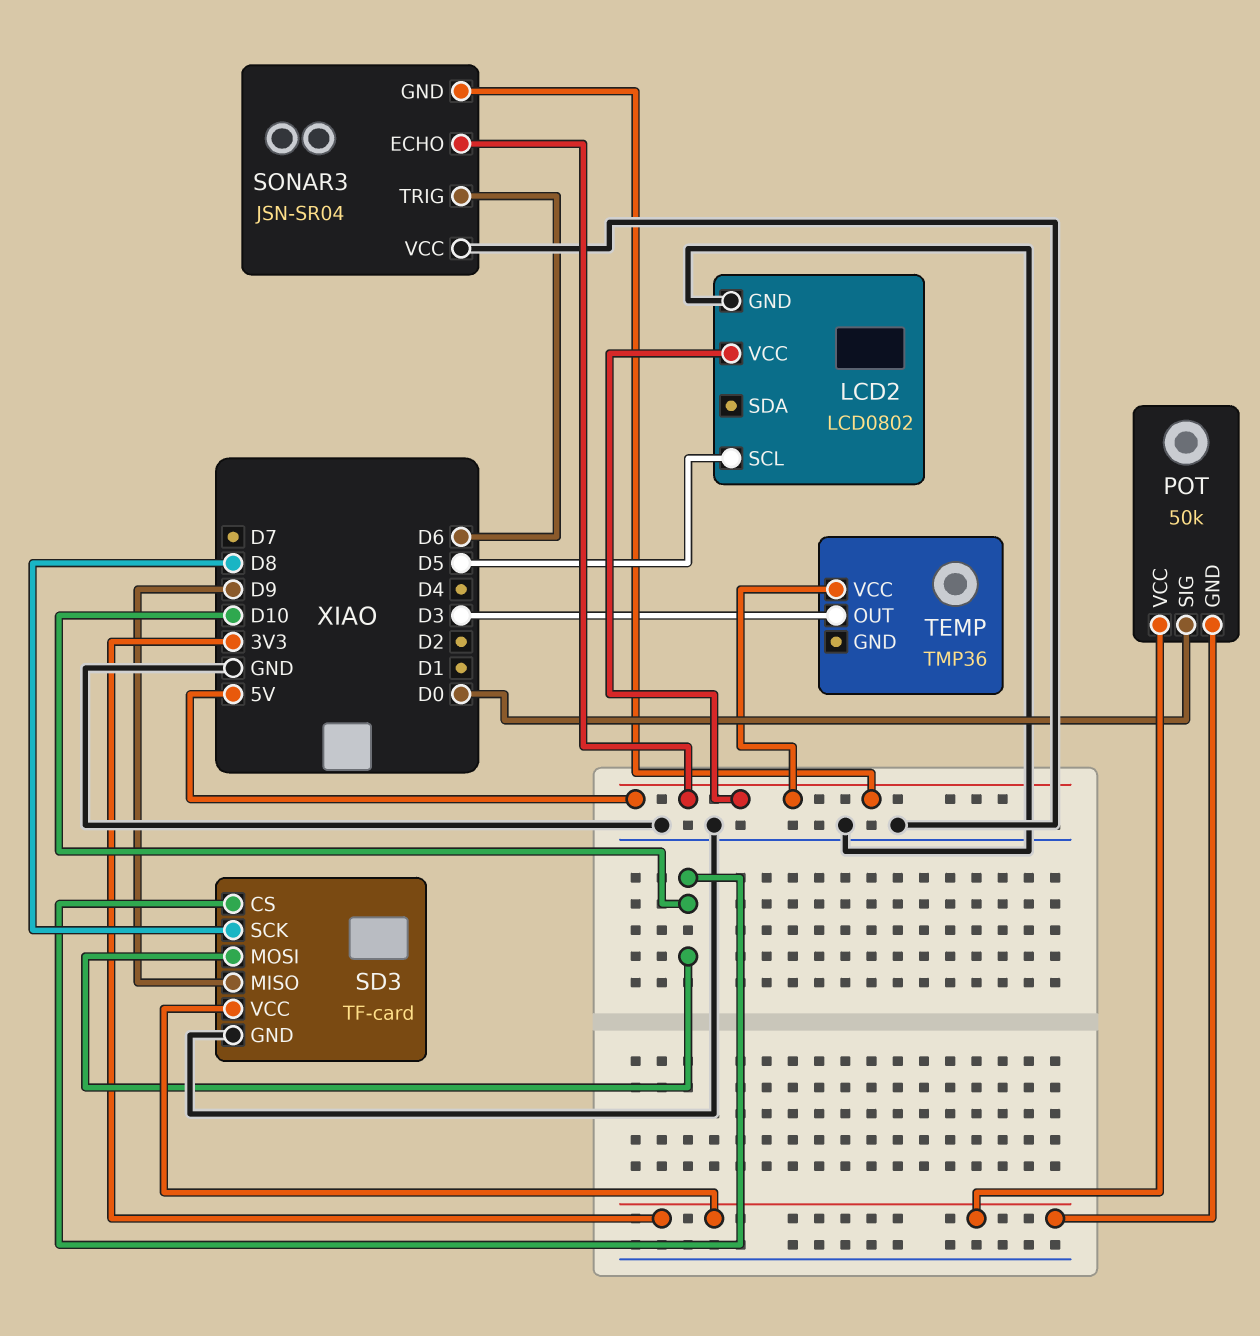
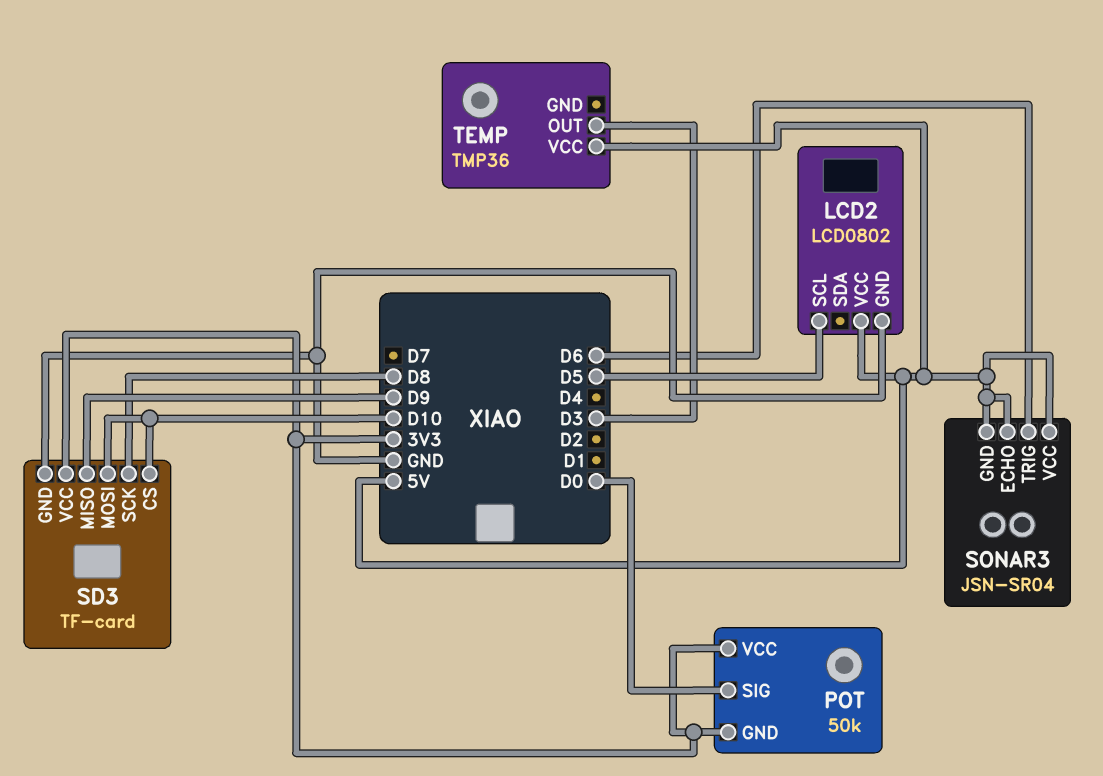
SONAR3 pin VCC: GND -> 5V

